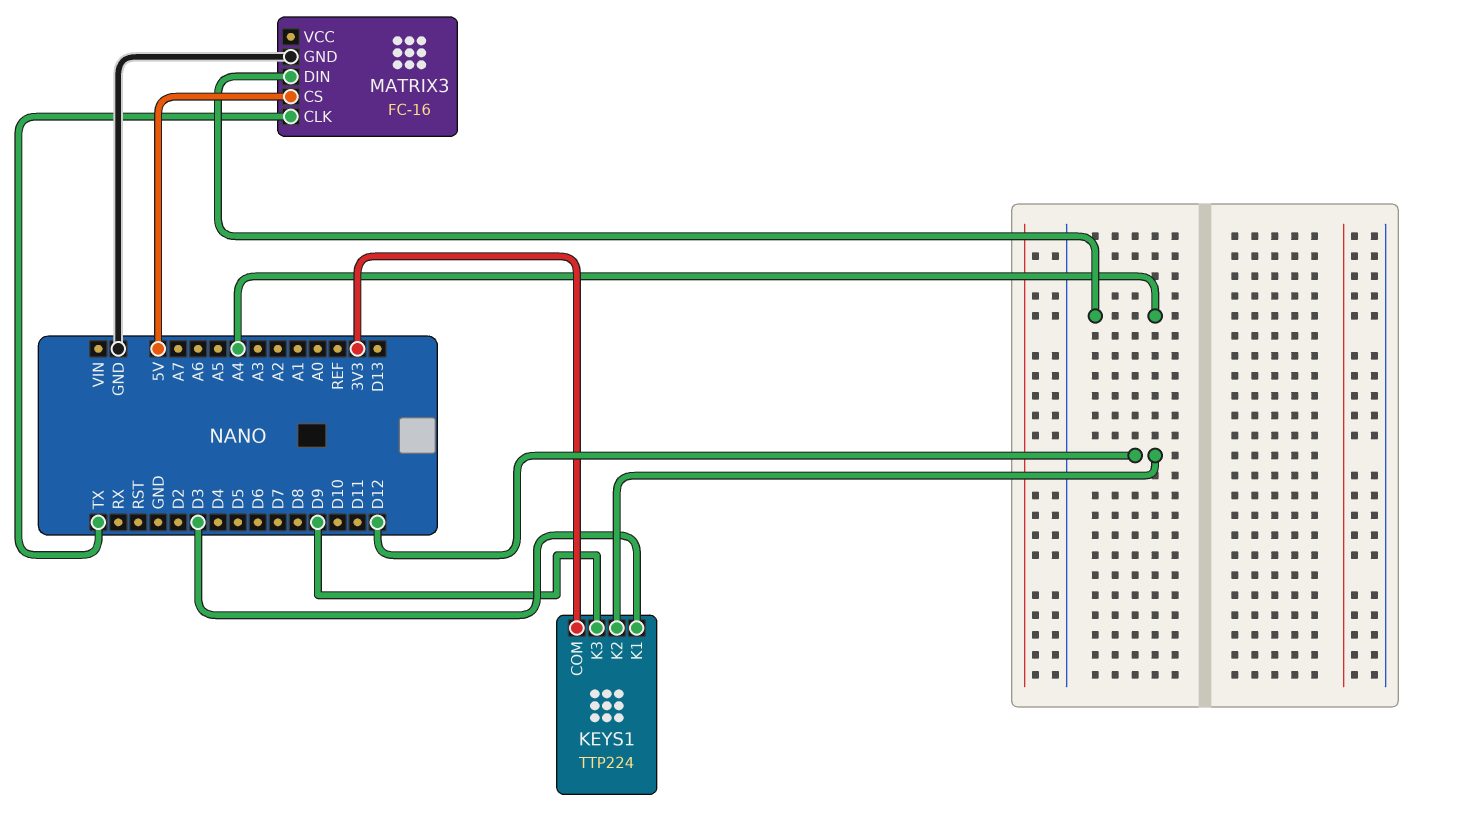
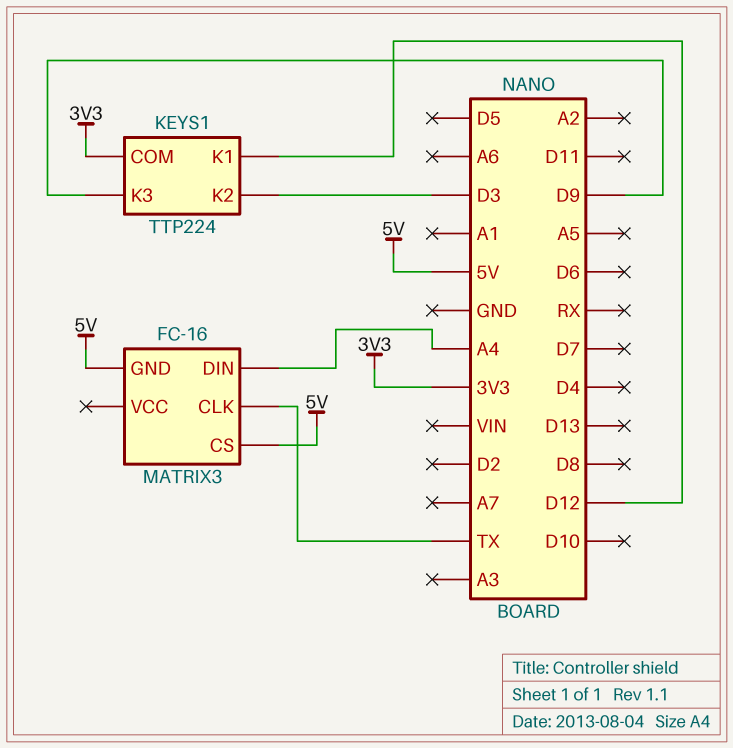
KEYS1 pin K1: D3 -> D12
KEYS1 pin K2: D12 -> D3
MATRIX3 pin GND: GND -> 5V

